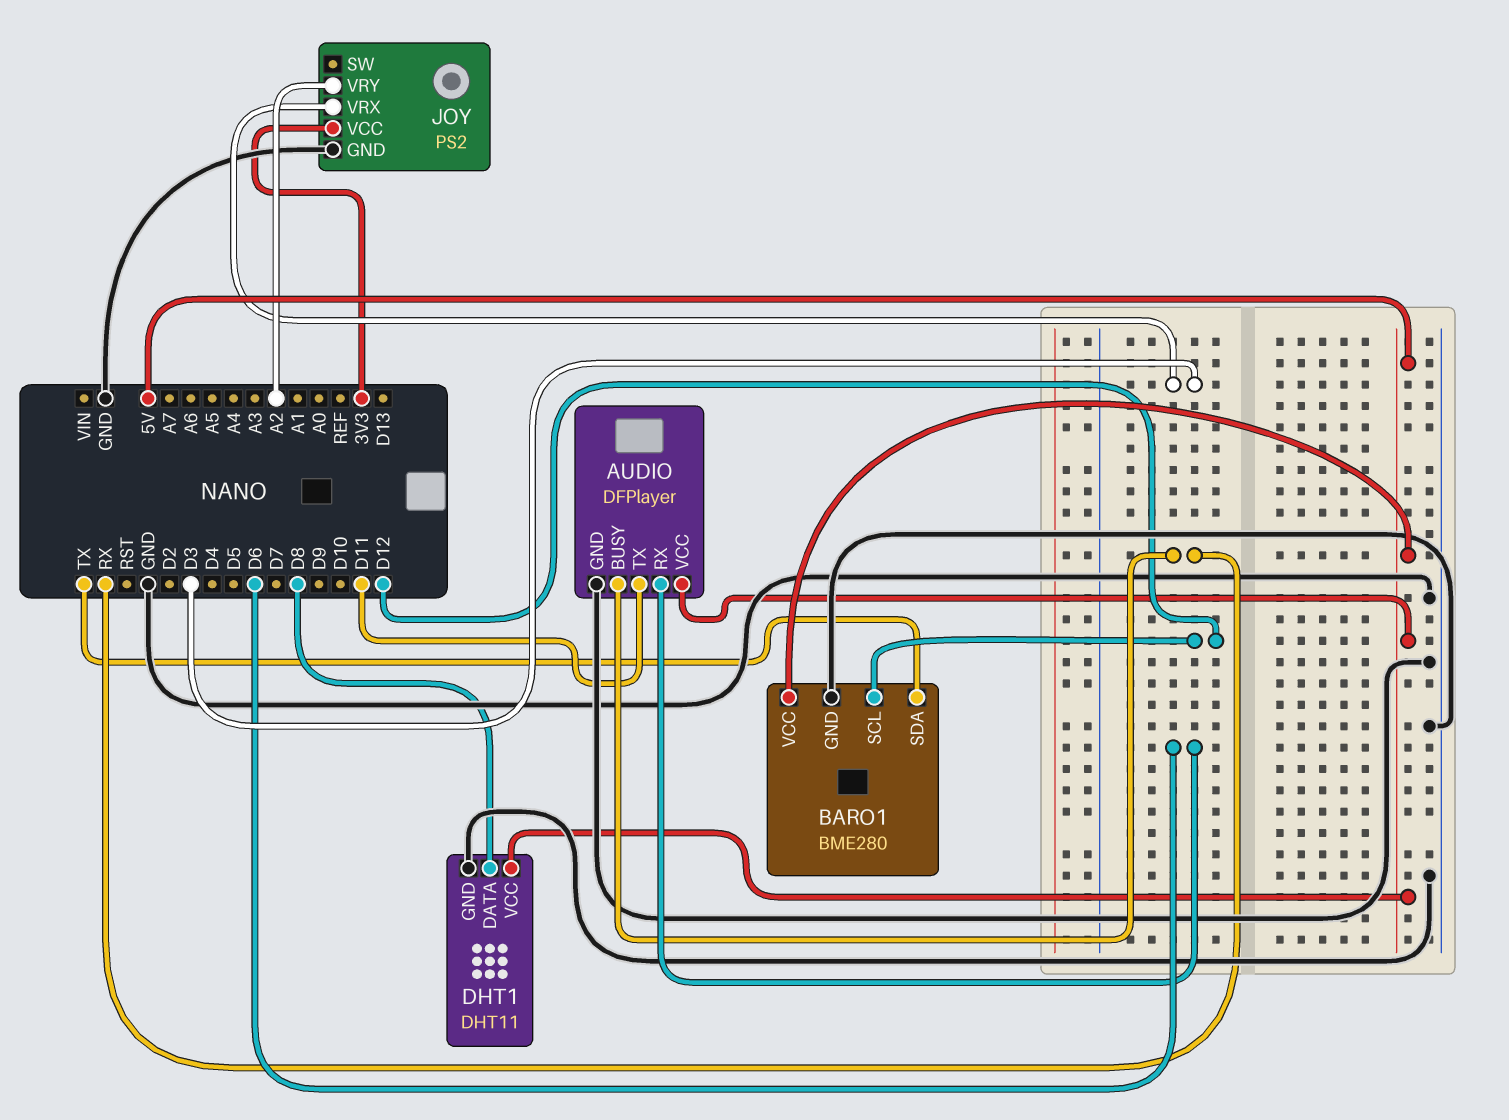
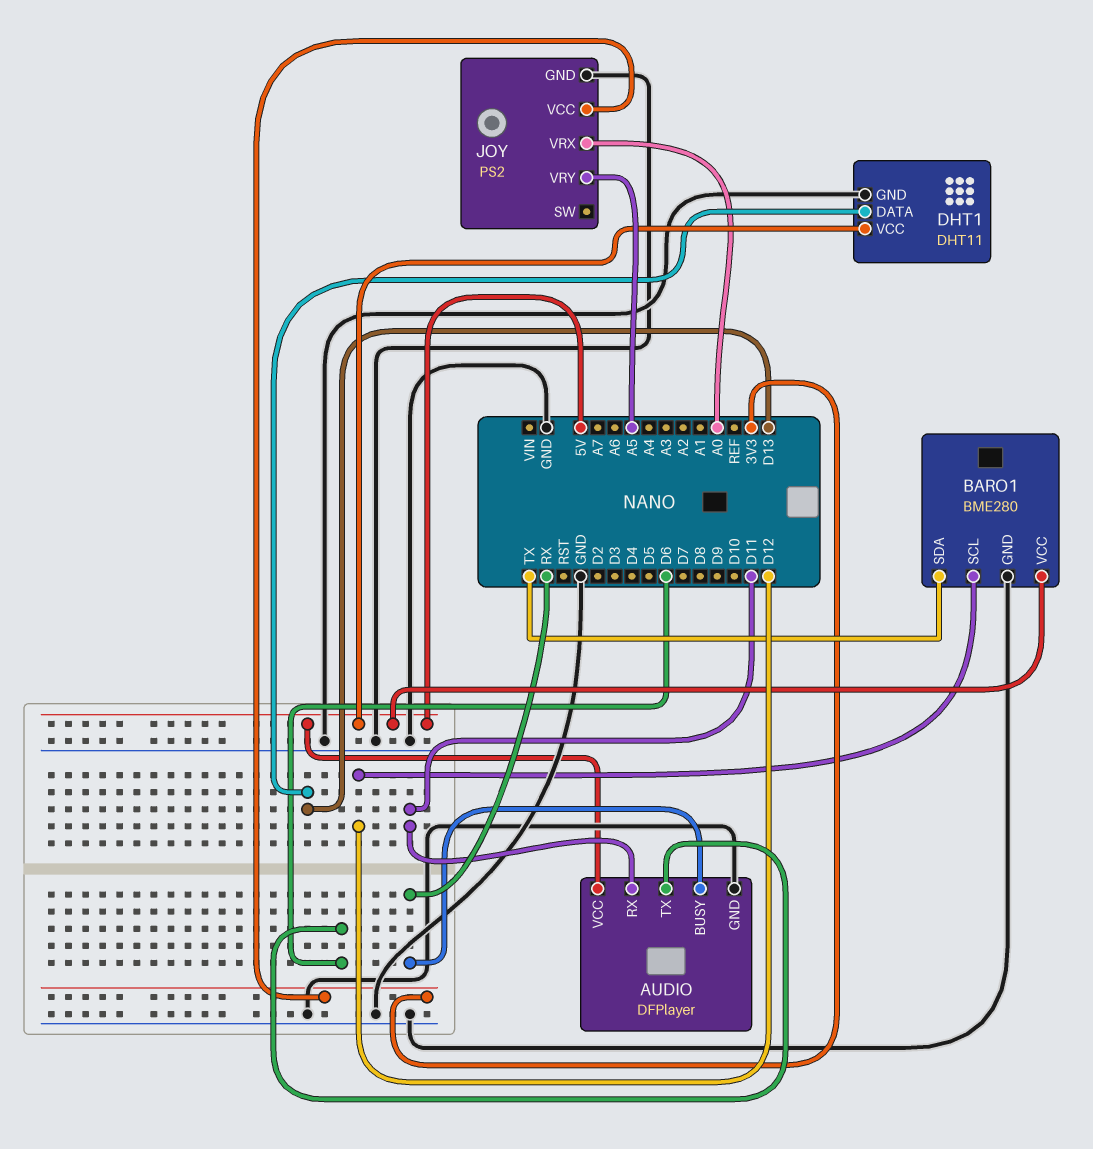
AUDIO pin RX: D6 -> D11
AUDIO pin TX: D11 -> D6
DHT1 pin DATA: D8 -> D13
JOY pin VRX: D3 -> A0
JOY pin VRY: A2 -> A5

